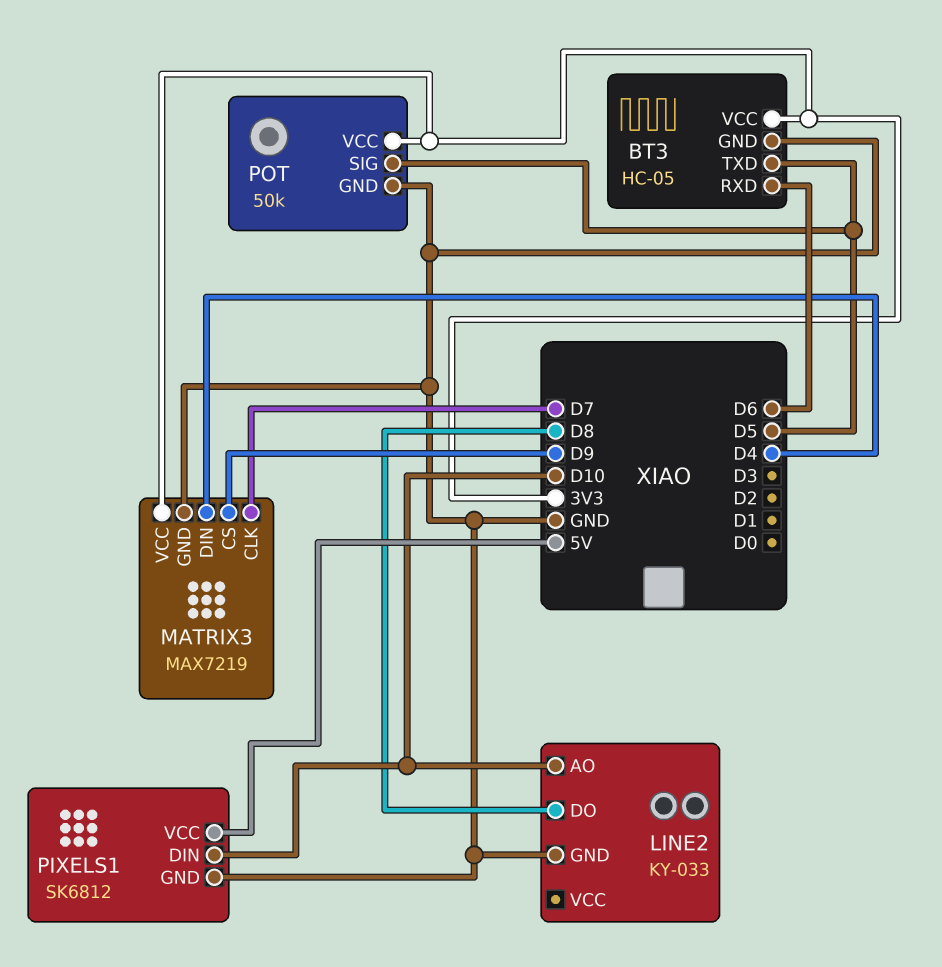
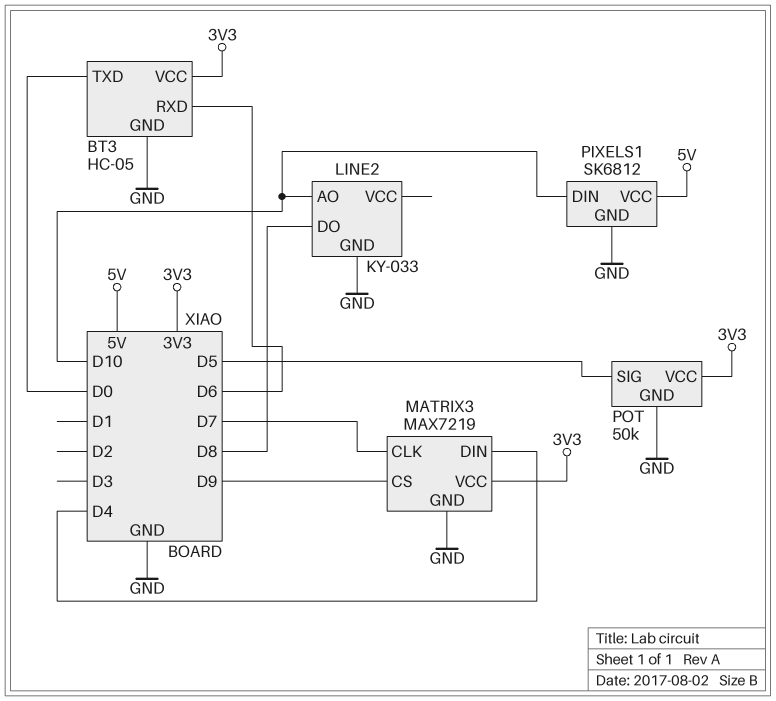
BT3 pin TXD: D5 -> D0

